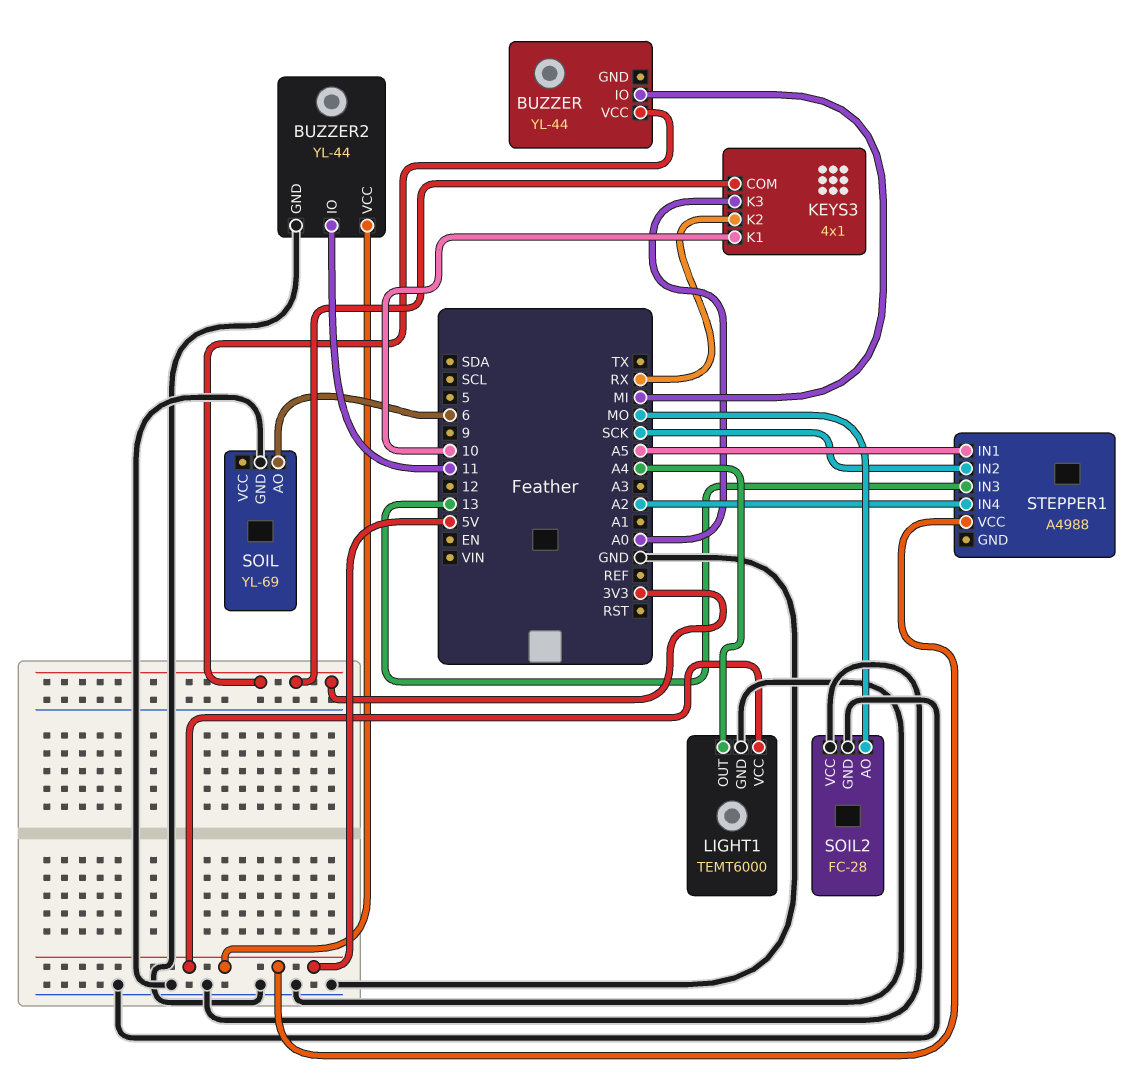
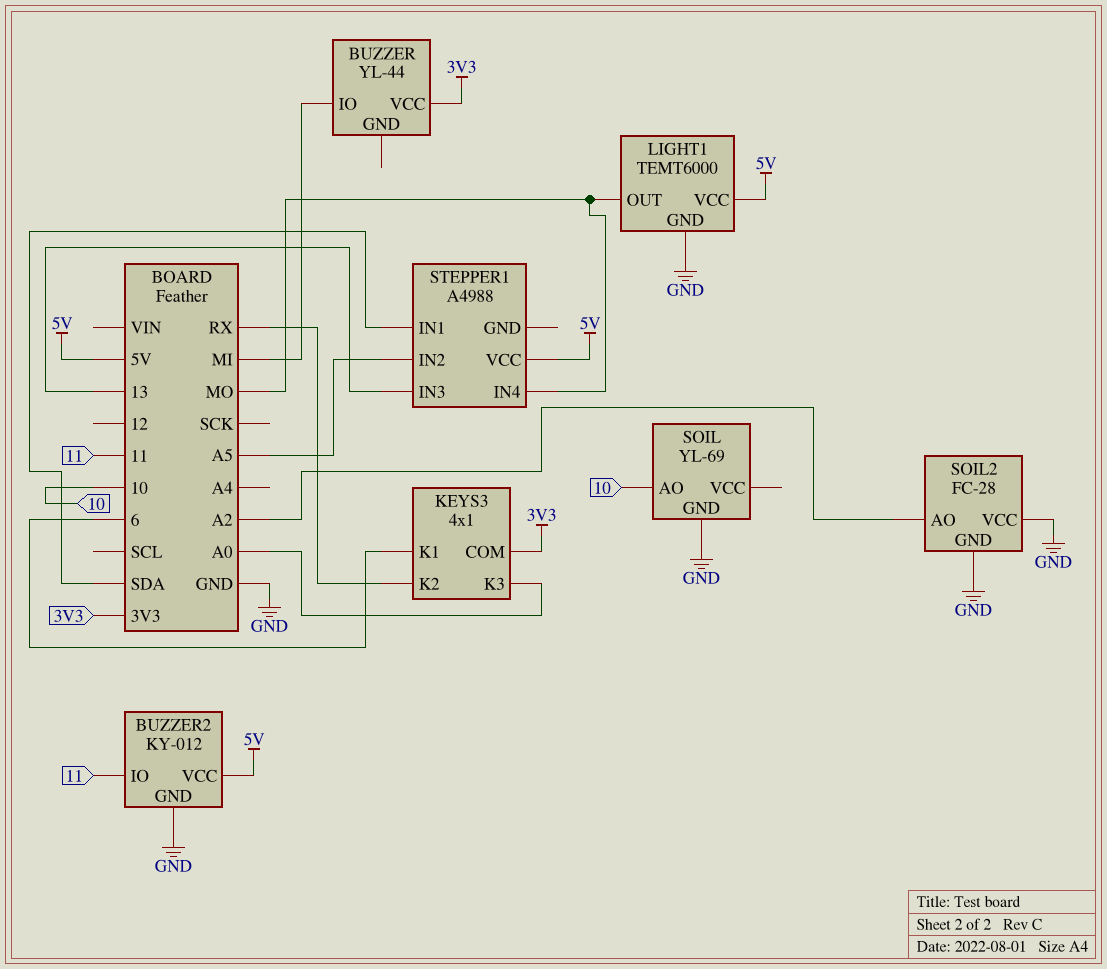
BUZZER2: YL-44 -> KY-012
KEYS3 pin K1: 10 -> 6
LIGHT1 pin OUT: A4 -> MO
SOIL pin AO: 6 -> 10
SOIL2 pin AO: MO -> A2
STEPPER1 pin IN1: A5 -> SDA
STEPPER1 pin IN2: SCK -> A5
STEPPER1 pin IN4: A2 -> MO

